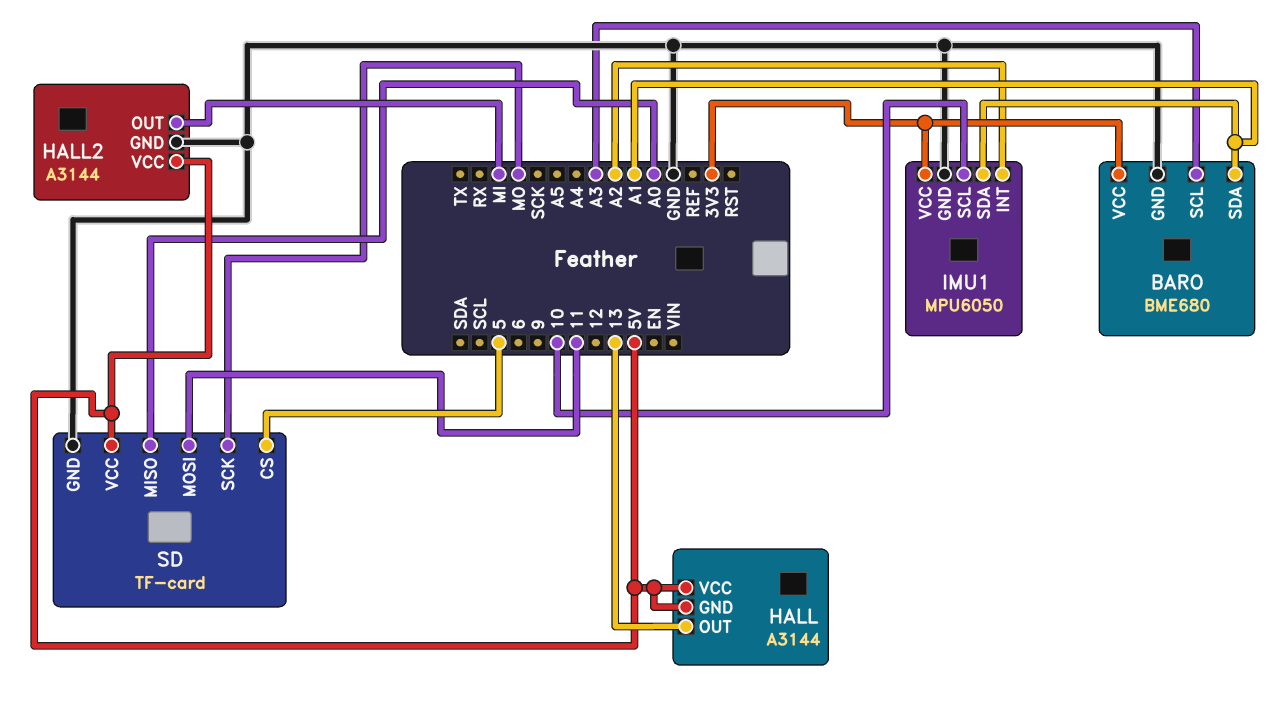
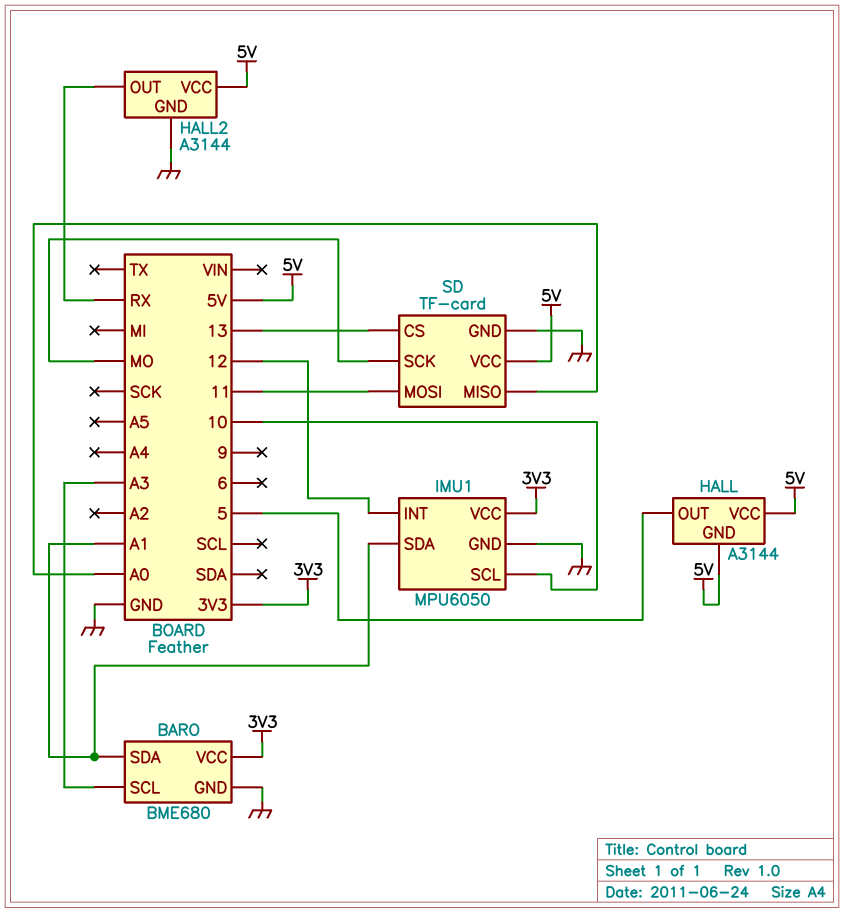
HALL pin OUT: 13 -> 5
HALL2 pin OUT: MI -> RX
IMU1 pin INT: A2 -> 12
SD pin CS: 5 -> 13

